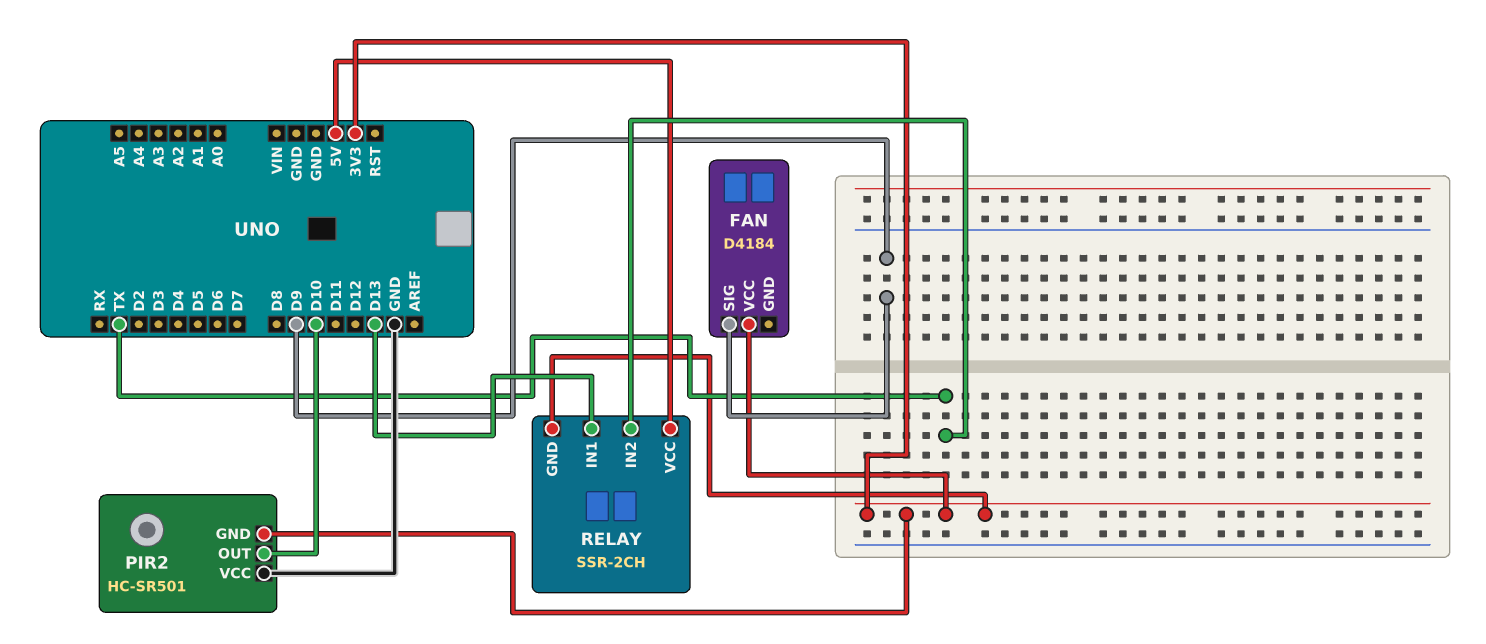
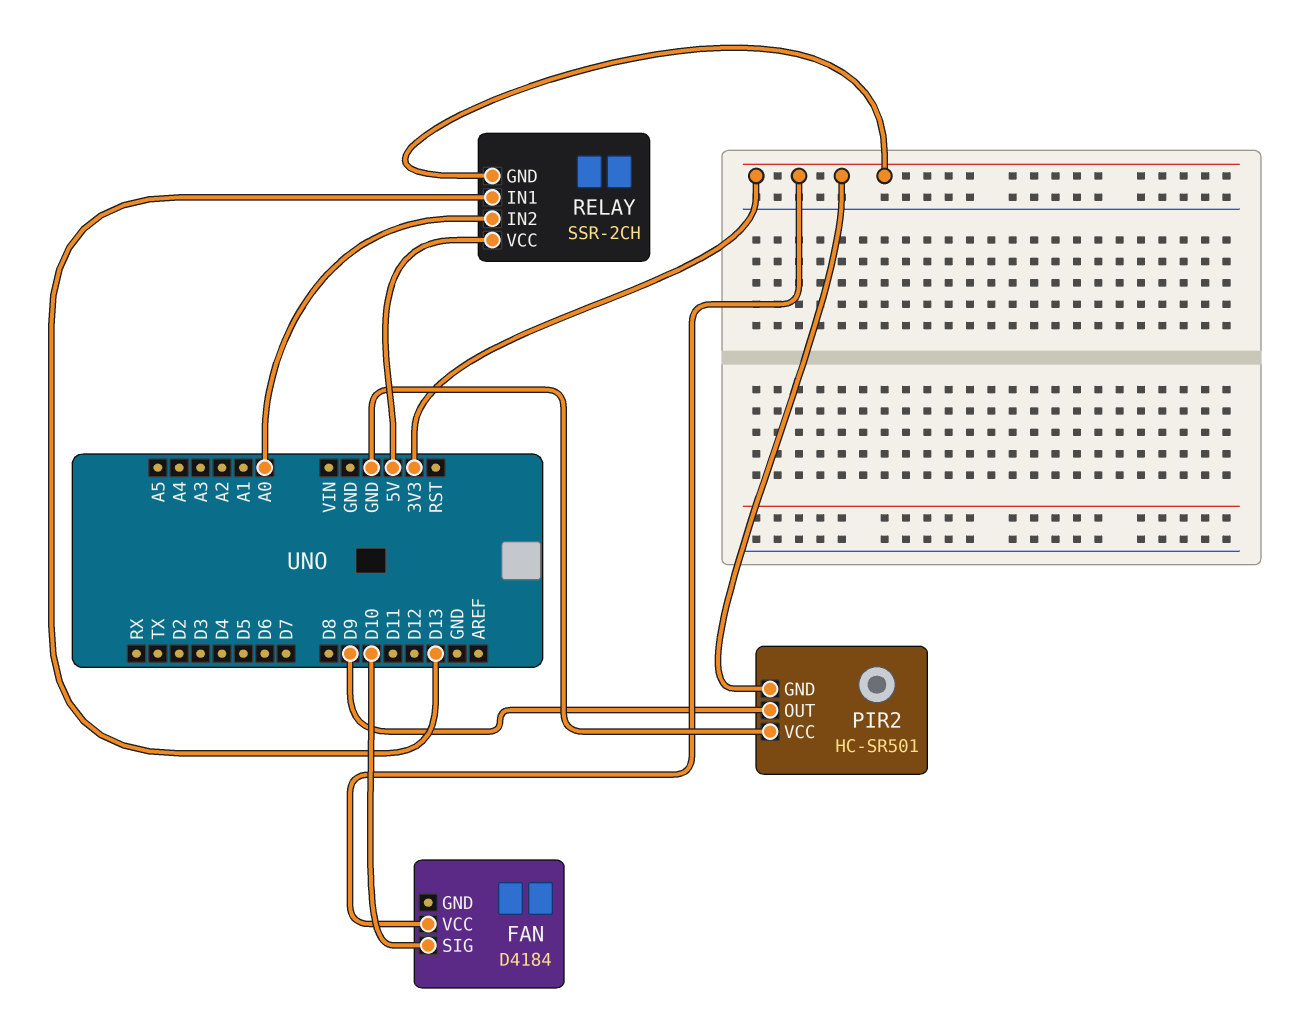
FAN pin SIG: D9 -> D10
PIR2 pin OUT: D10 -> D9
RELAY pin IN2: TX -> A0

